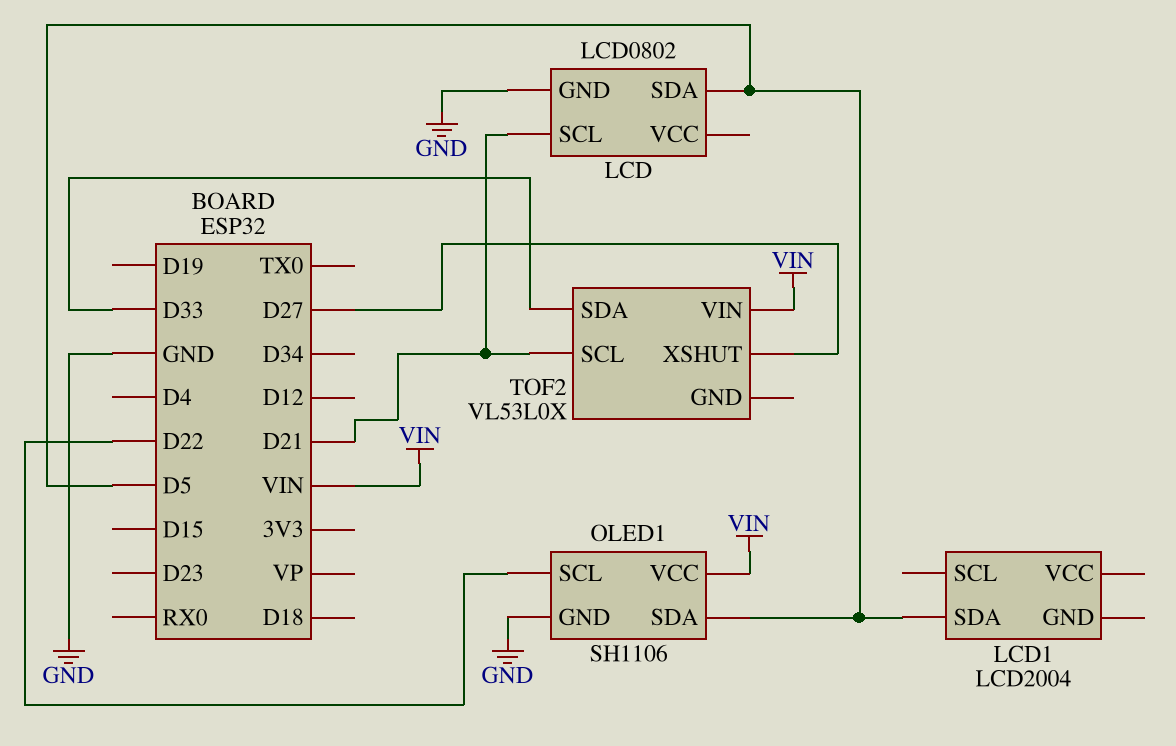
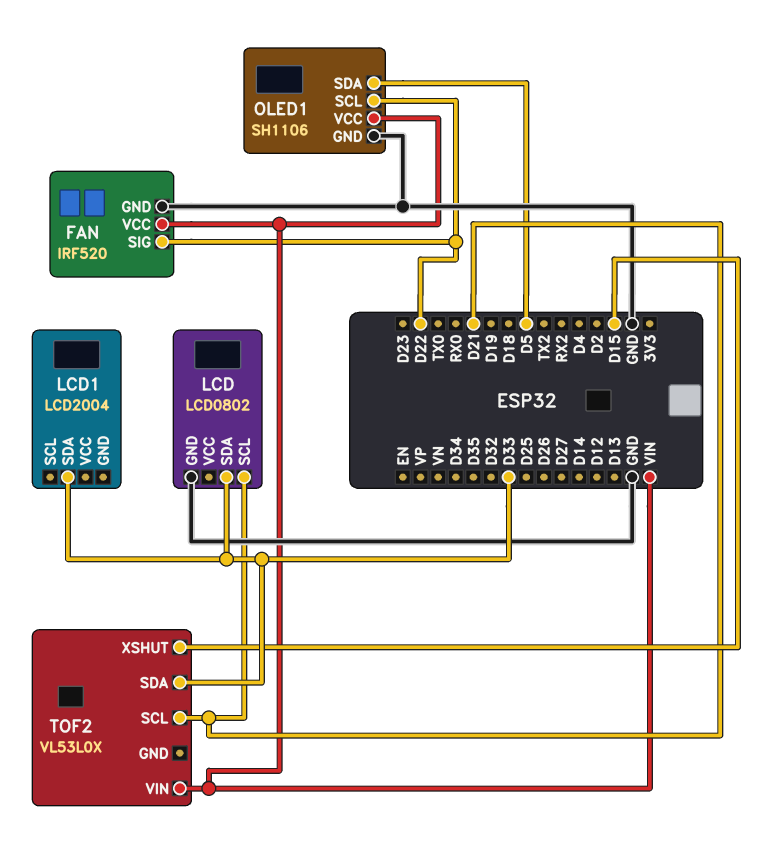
FAN: none -> IRF520
FAN pin GND: none -> GND
FAN pin SIG: none -> D22
FAN pin VCC: none -> VIN
LCD pin SDA: D5 -> D33
LCD1 pin SDA: D5 -> D33
TOF2 pin XSHUT: D27 -> D15

